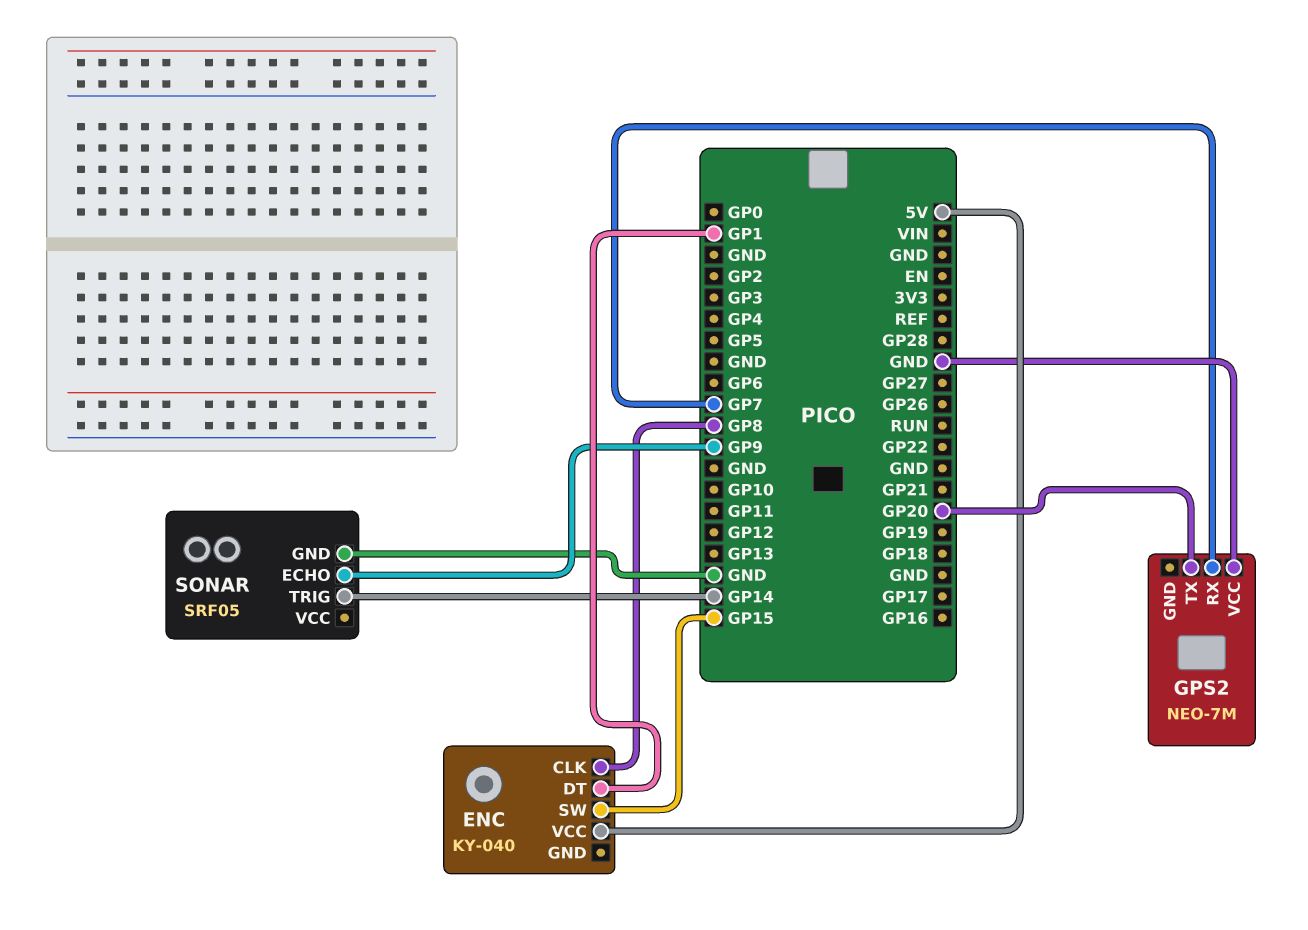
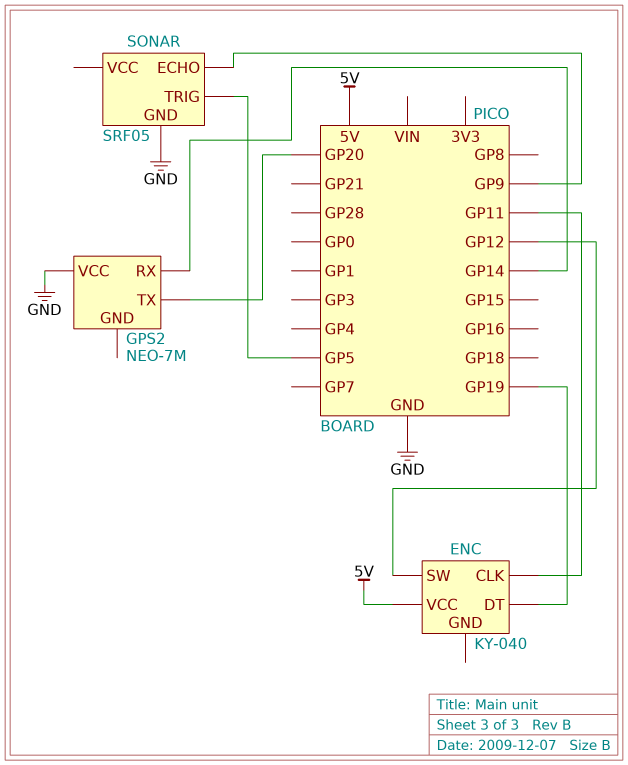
ENC pin CLK: GP8 -> GP11
ENC pin DT: GP1 -> GP19
ENC pin SW: GP15 -> GP12
GPS2 pin RX: GP7 -> GP14
SONAR pin TRIG: GP14 -> GP5

